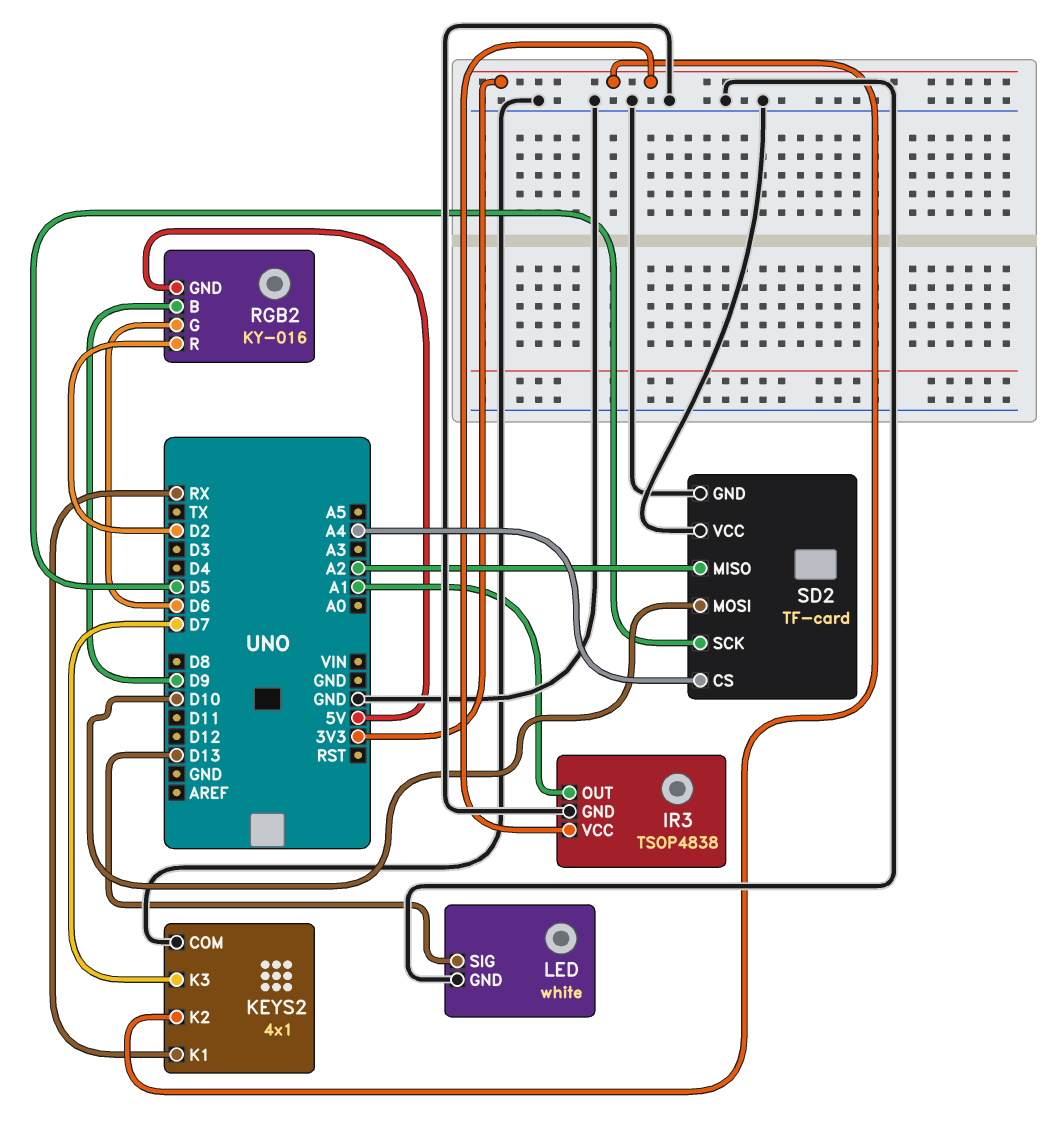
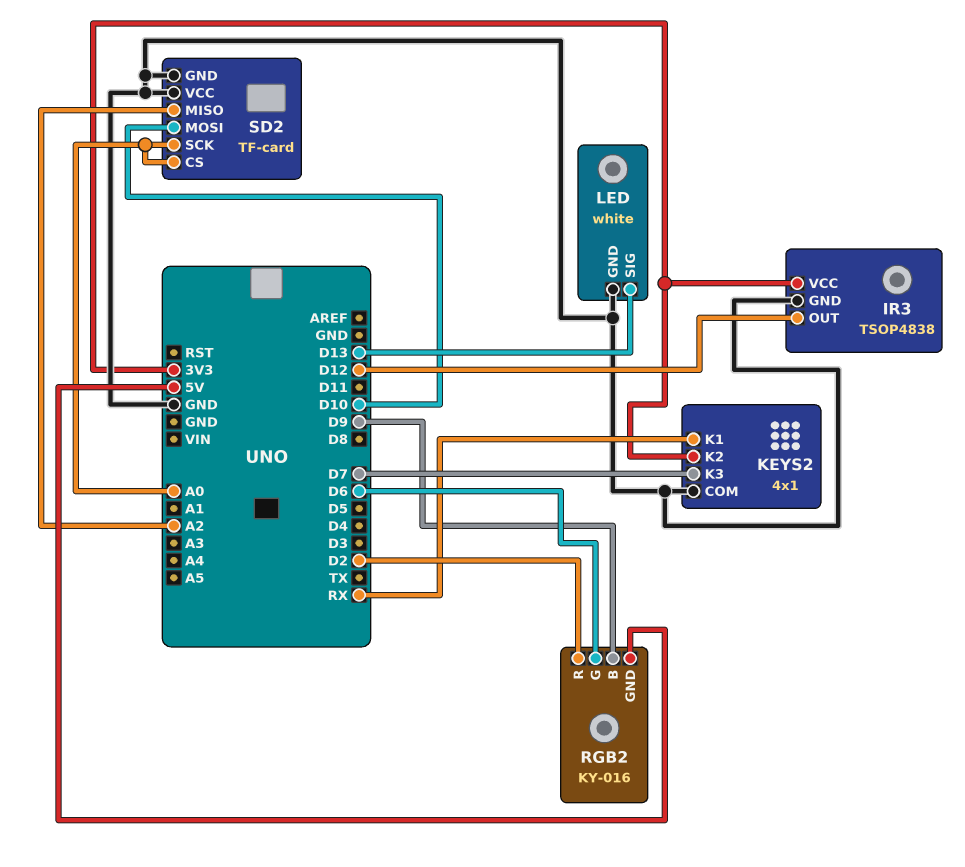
IR3 pin OUT: A1 -> D12
SD2 pin CS: A4 -> A0
SD2 pin SCK: D5 -> A0

